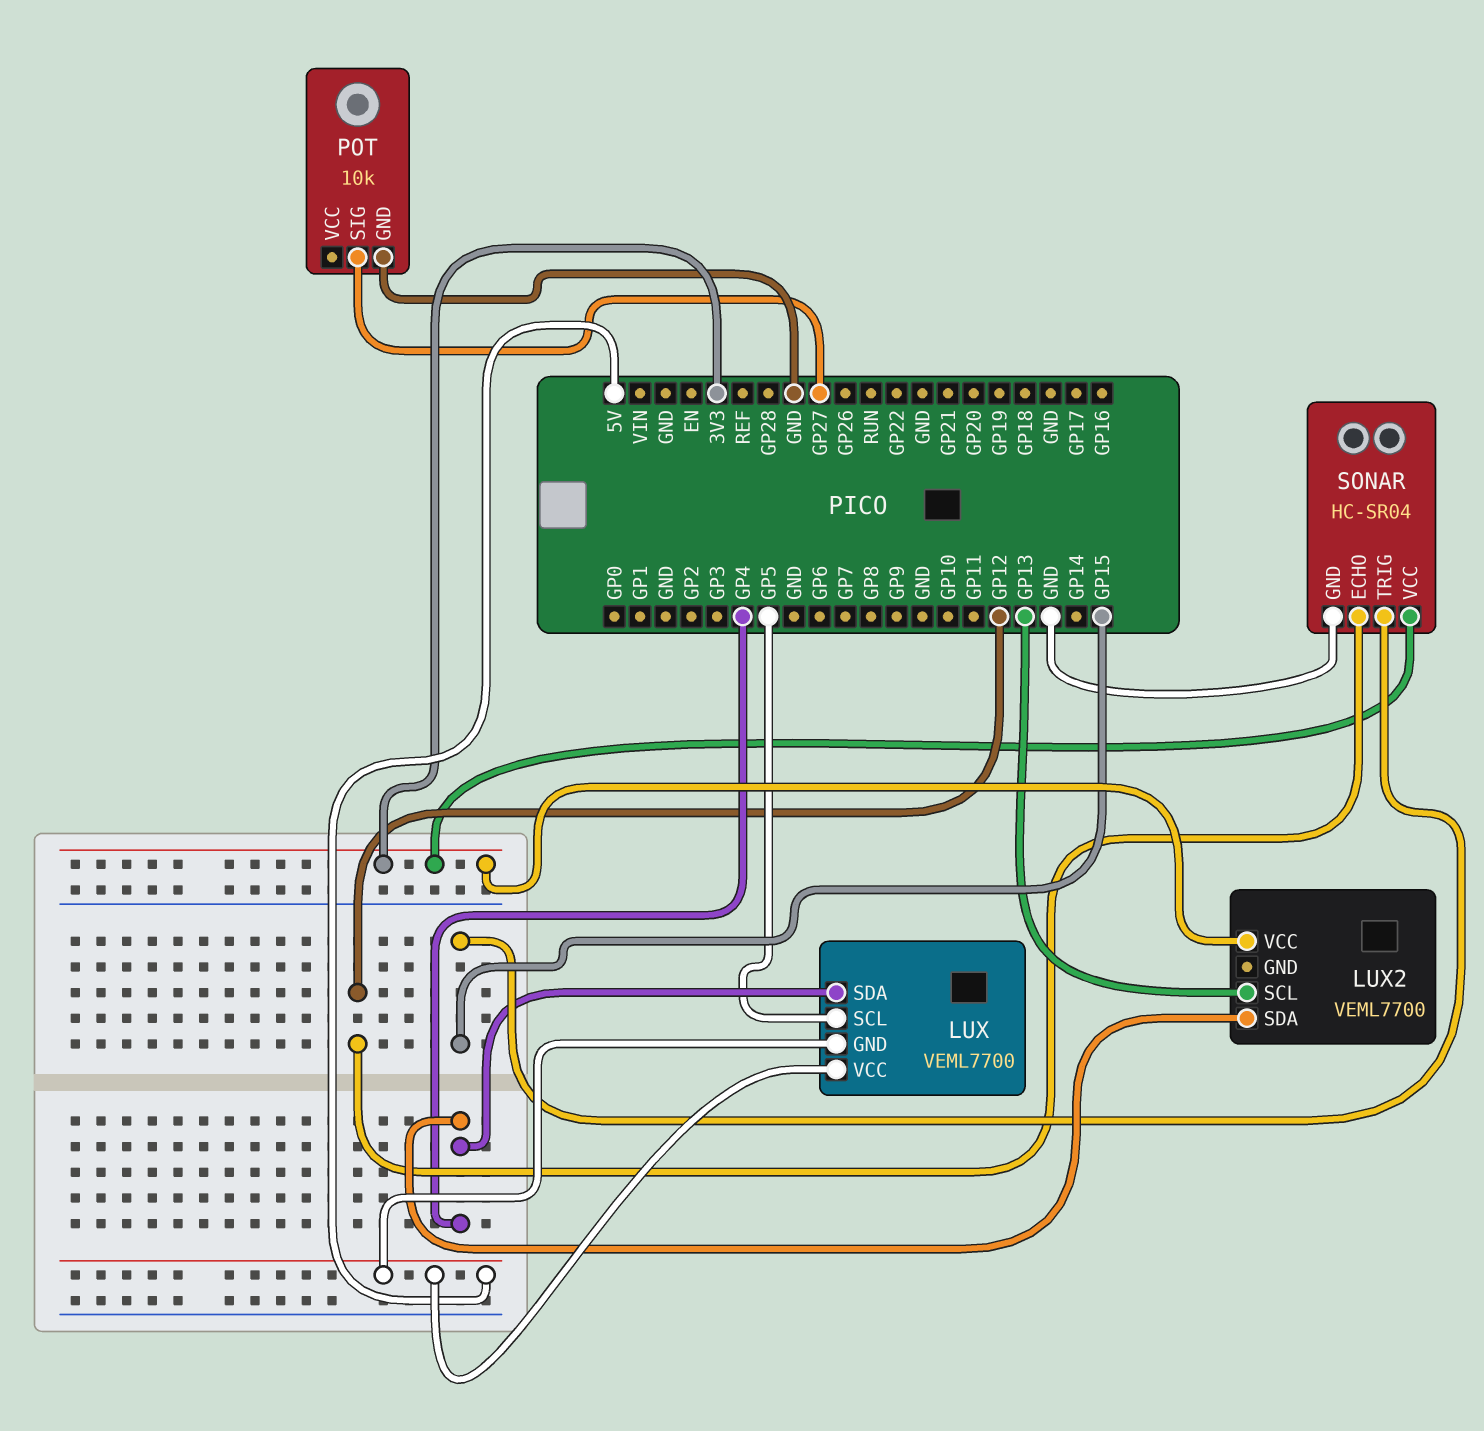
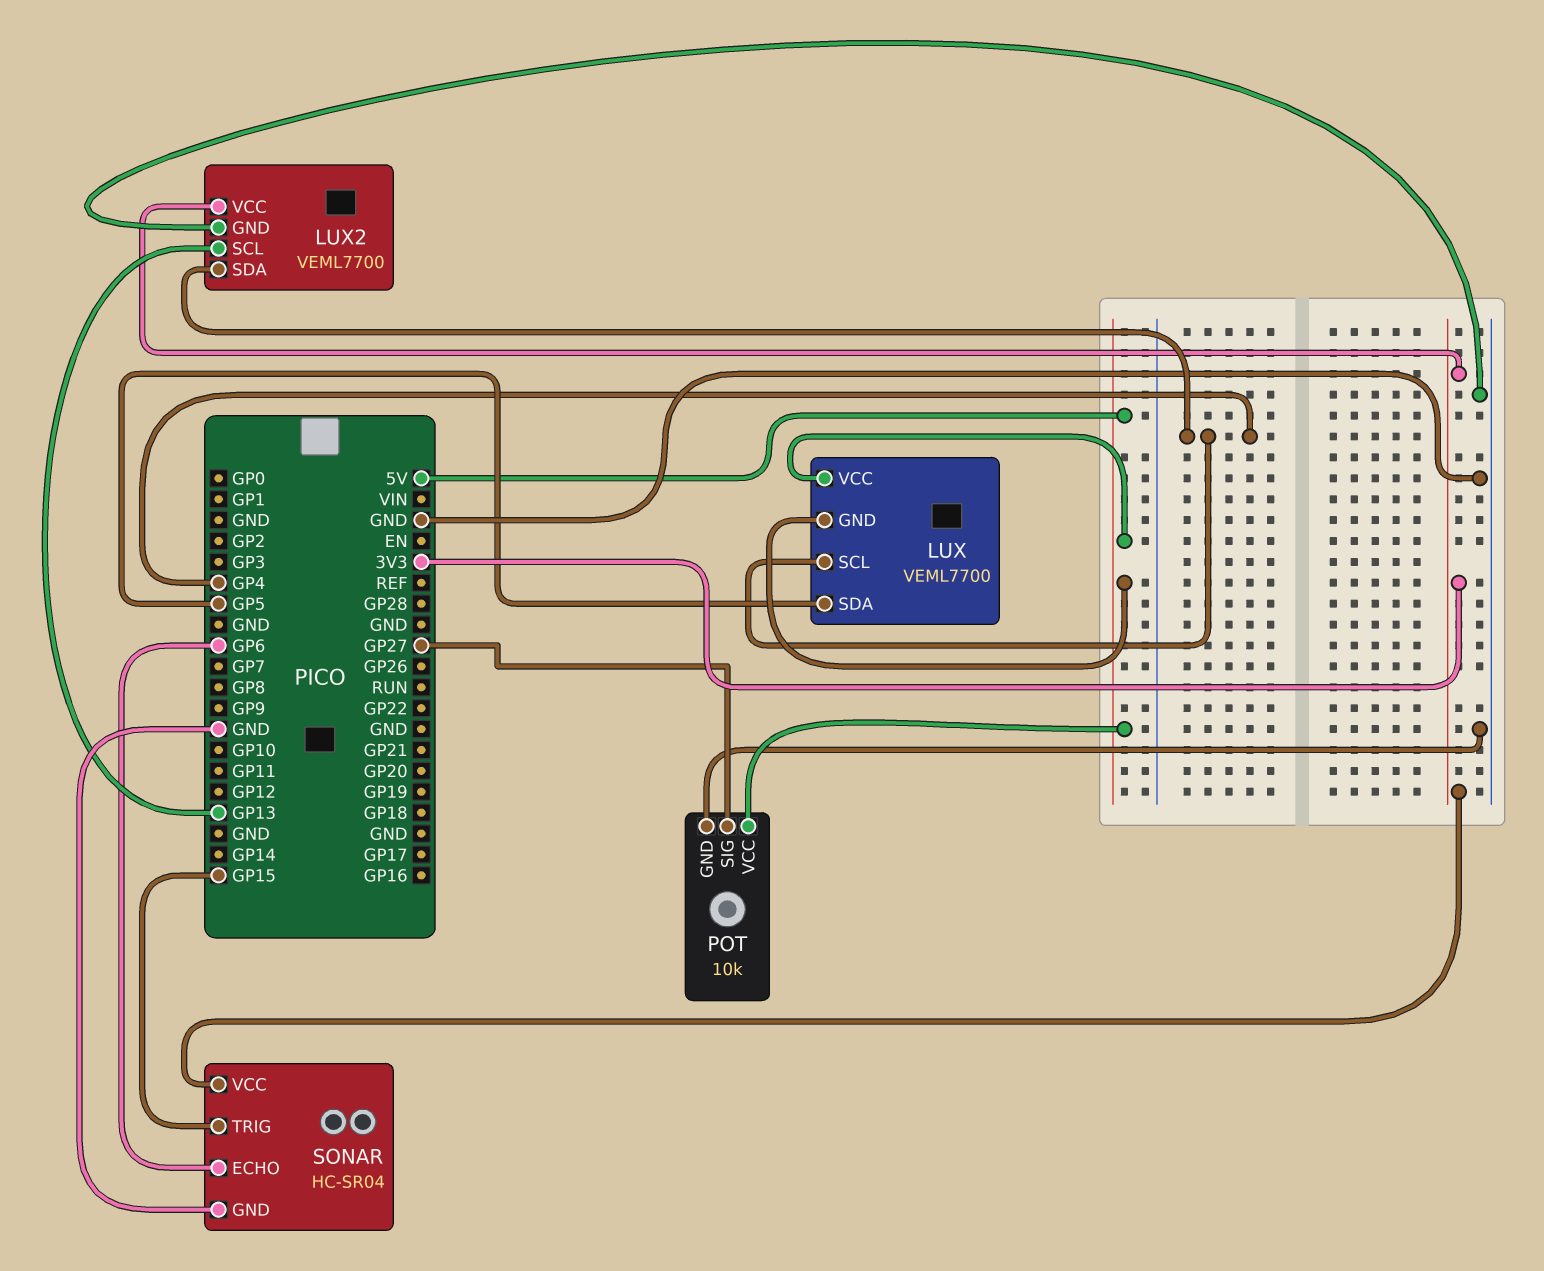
LUX pin SCL: GP5 -> GP4
LUX pin SDA: GP4 -> GP5
LUX2 pin GND: none -> GND
POT pin VCC: none -> 5V
SONAR pin ECHO: GP12 -> GP6

